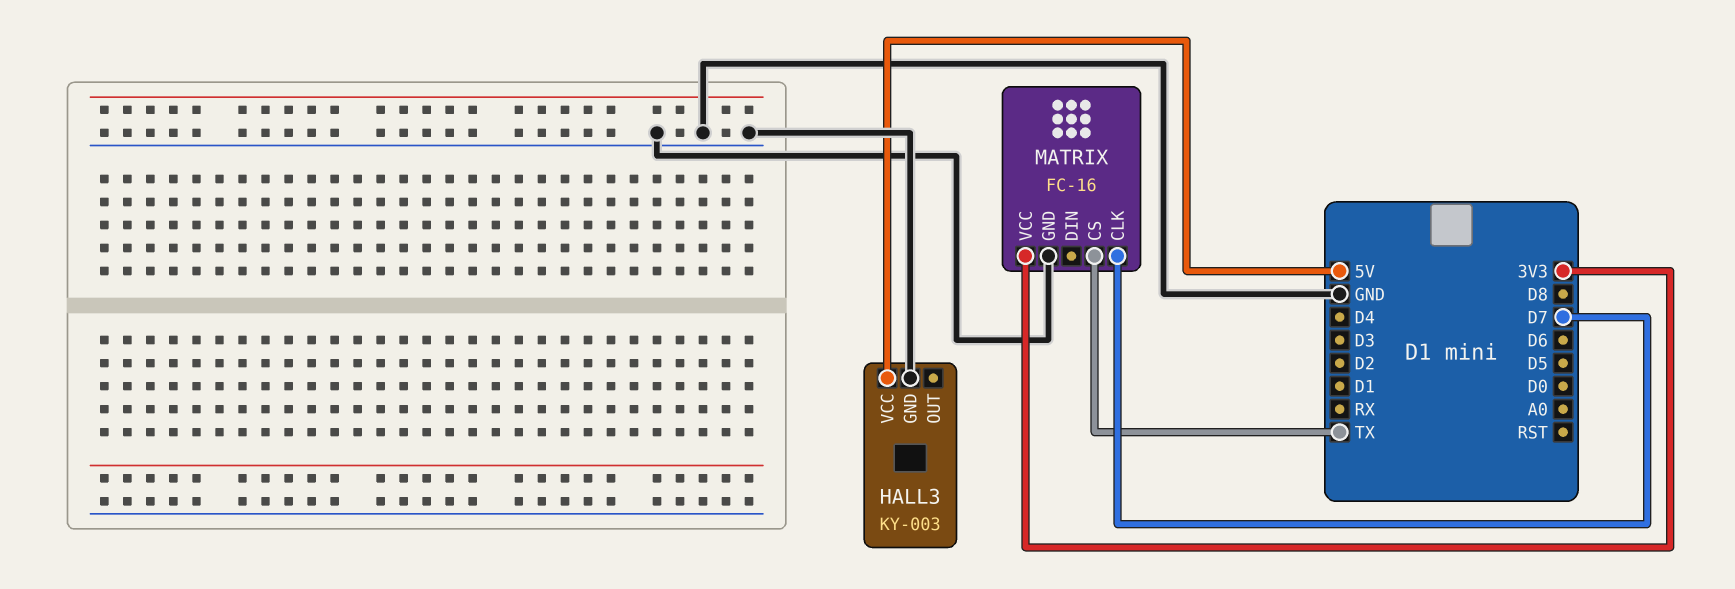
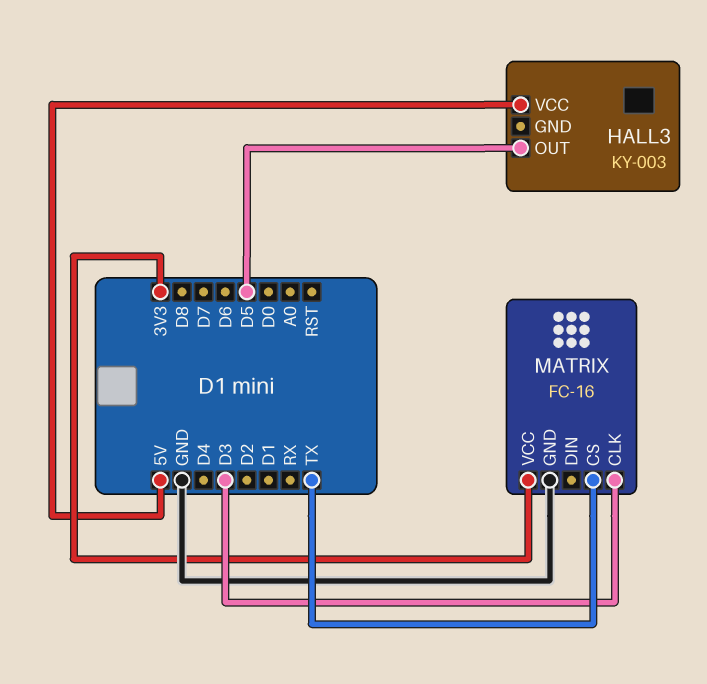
HALL3 pin GND: GND -> none
HALL3 pin OUT: none -> D5
MATRIX pin CLK: D7 -> D3

